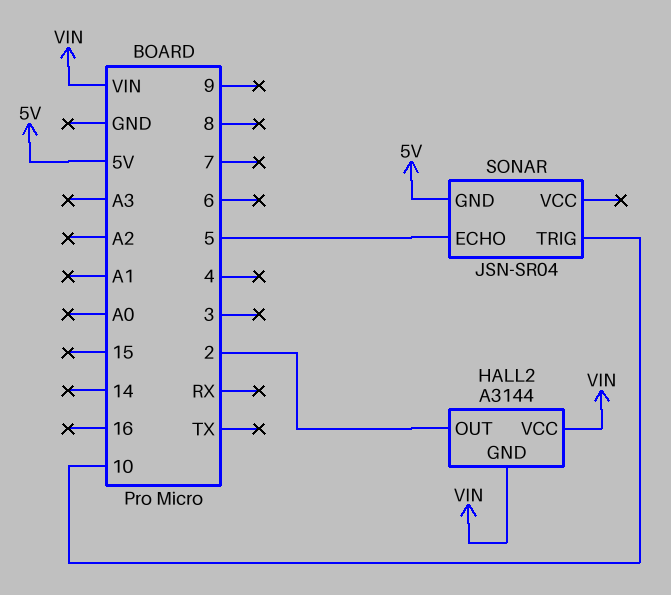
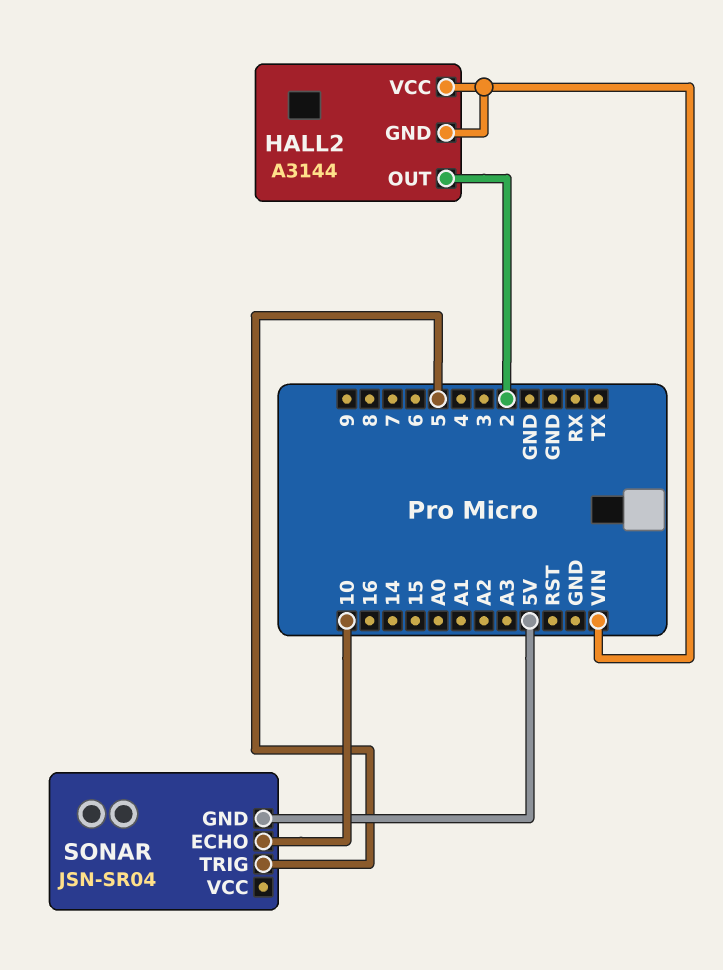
SONAR pin ECHO: 5 -> 10
SONAR pin TRIG: 10 -> 5

